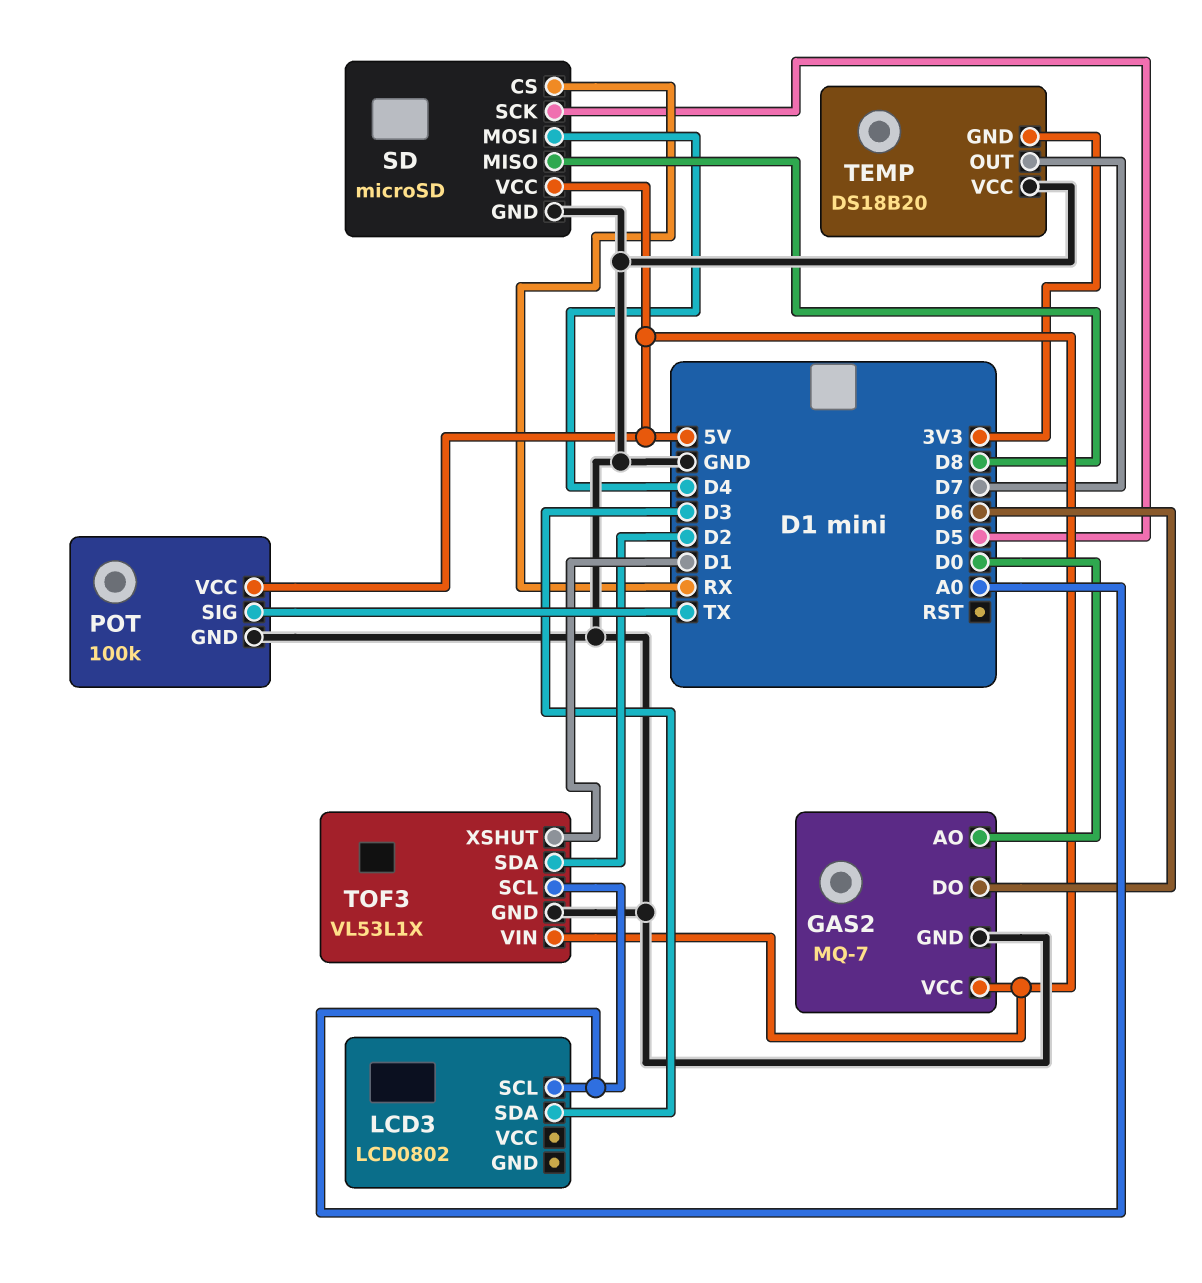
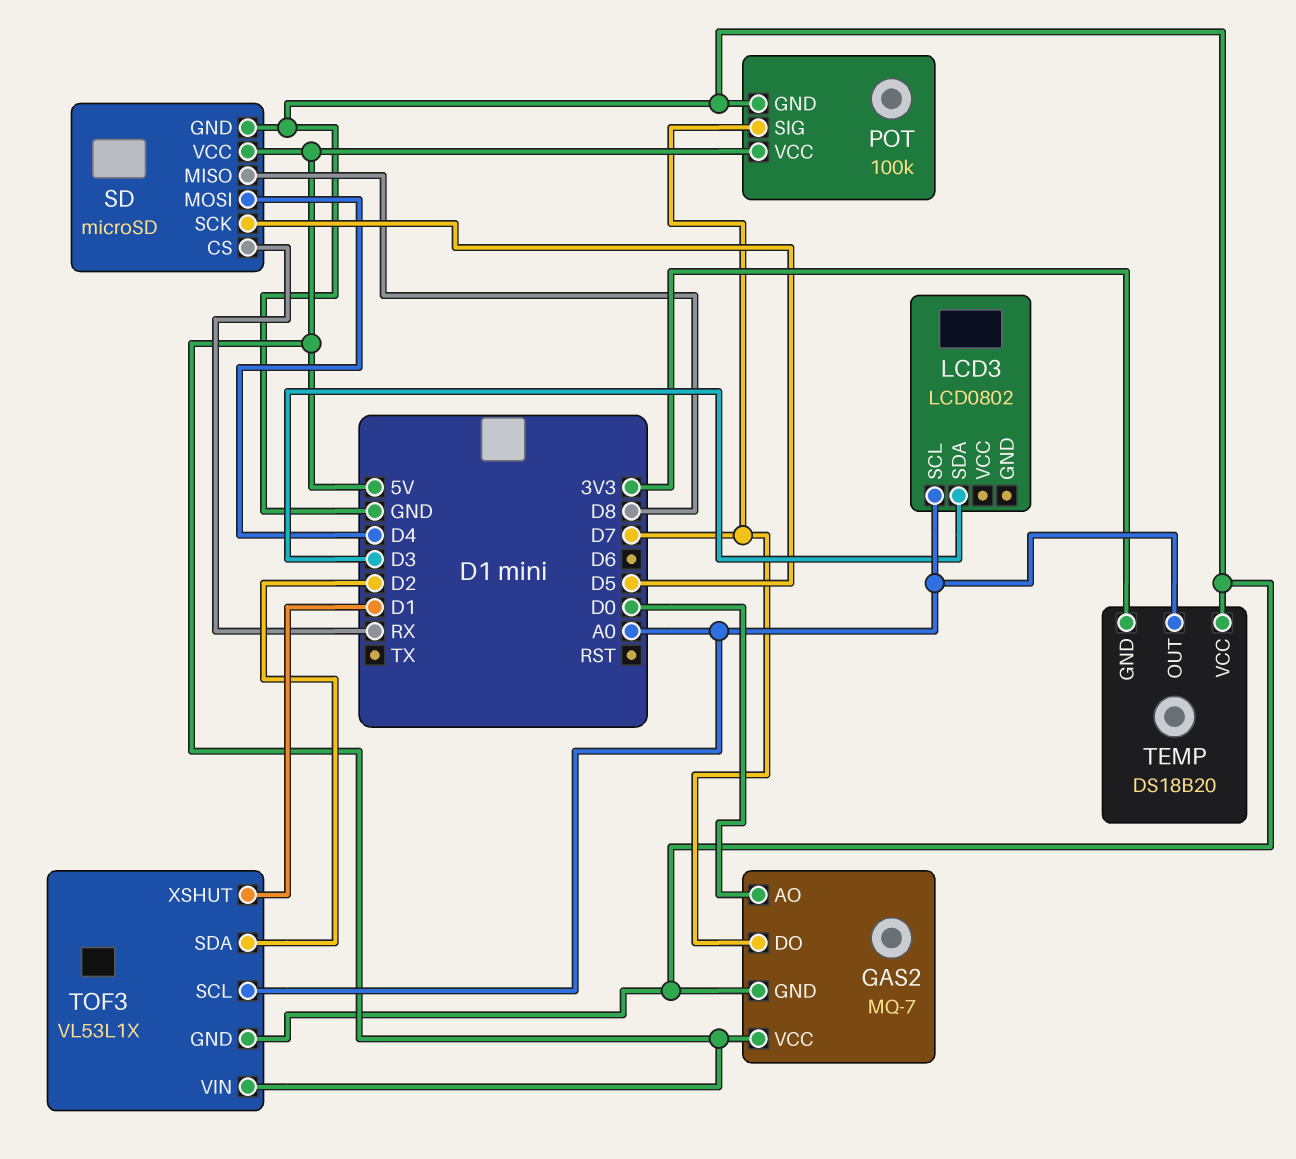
GAS2 pin DO: D6 -> D7
POT pin SIG: TX -> D7
TEMP pin OUT: D7 -> A0

